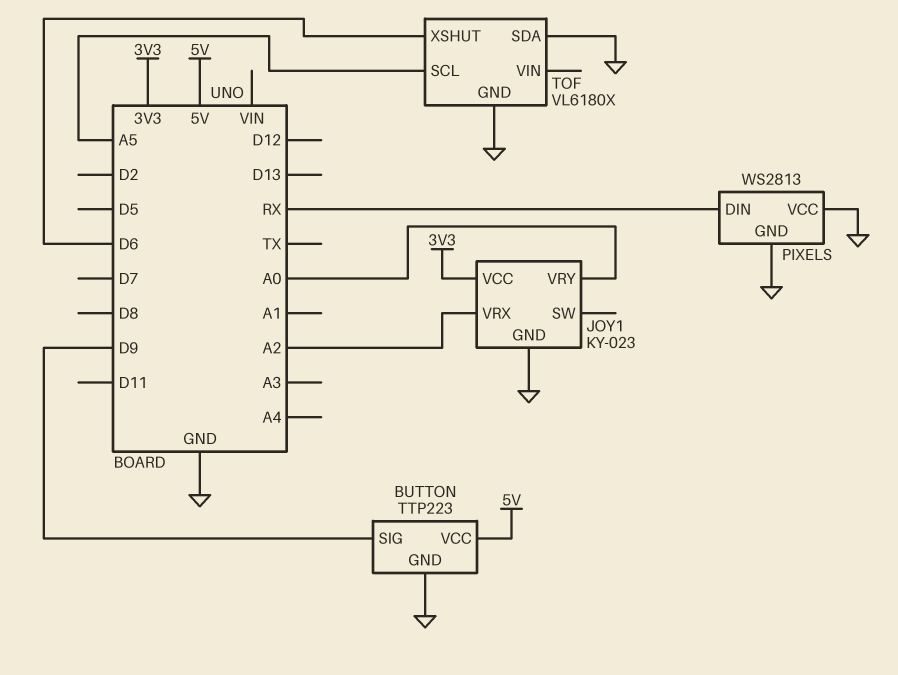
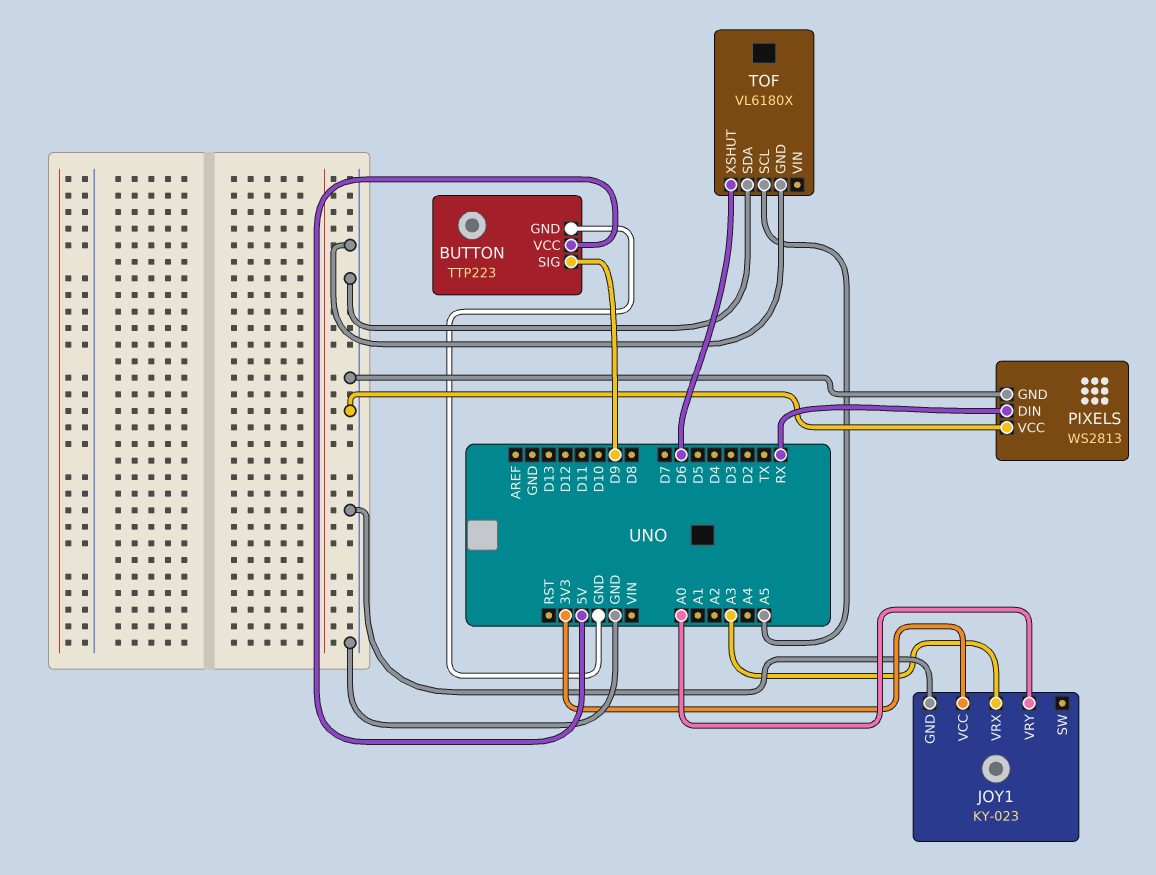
JOY1 pin VRX: A2 -> A3

